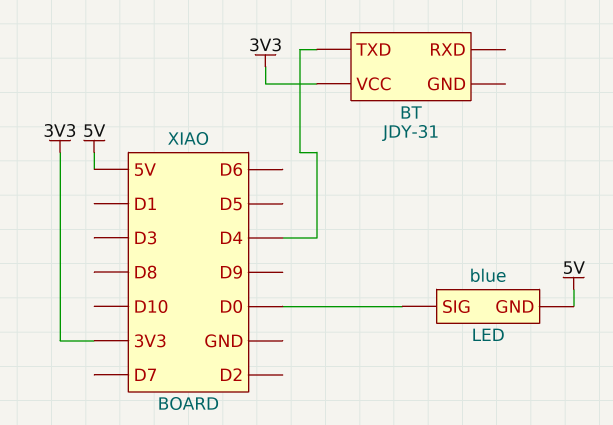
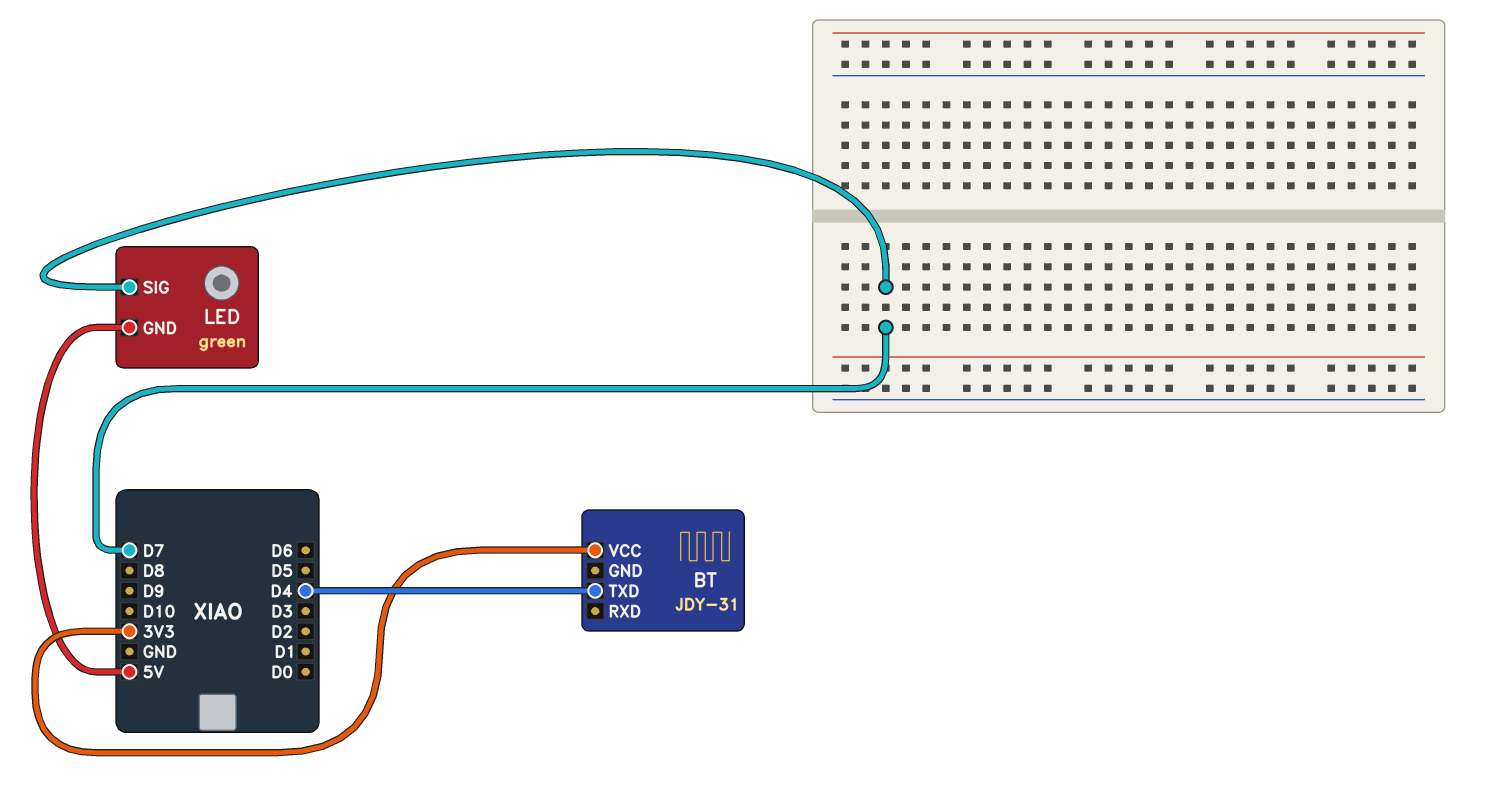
LED: blue -> green
LED pin SIG: D0 -> D7

